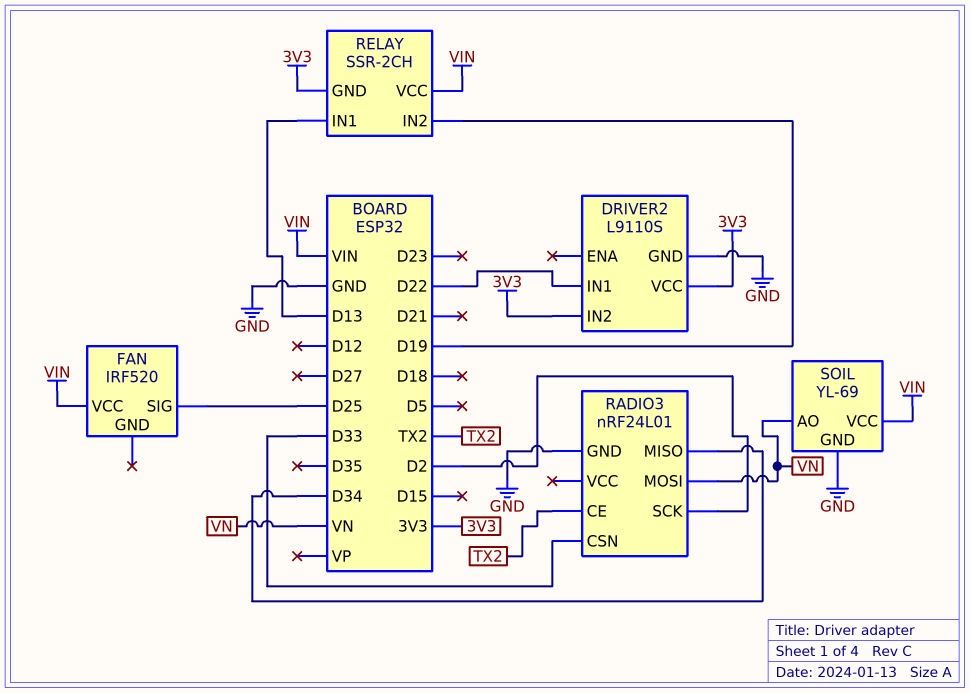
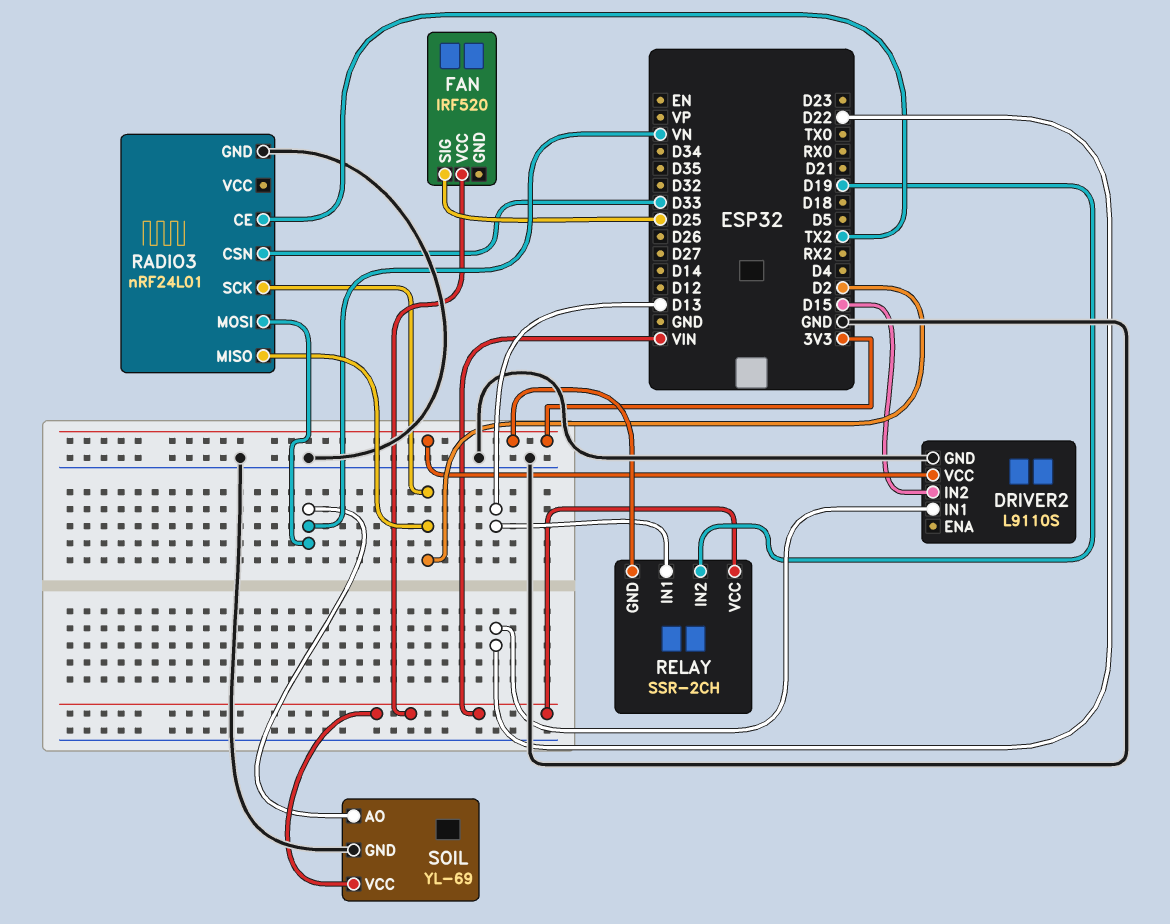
DRIVER2 pin IN2: 3V3 -> D15
RADIO3 pin MISO: D34 -> D2

